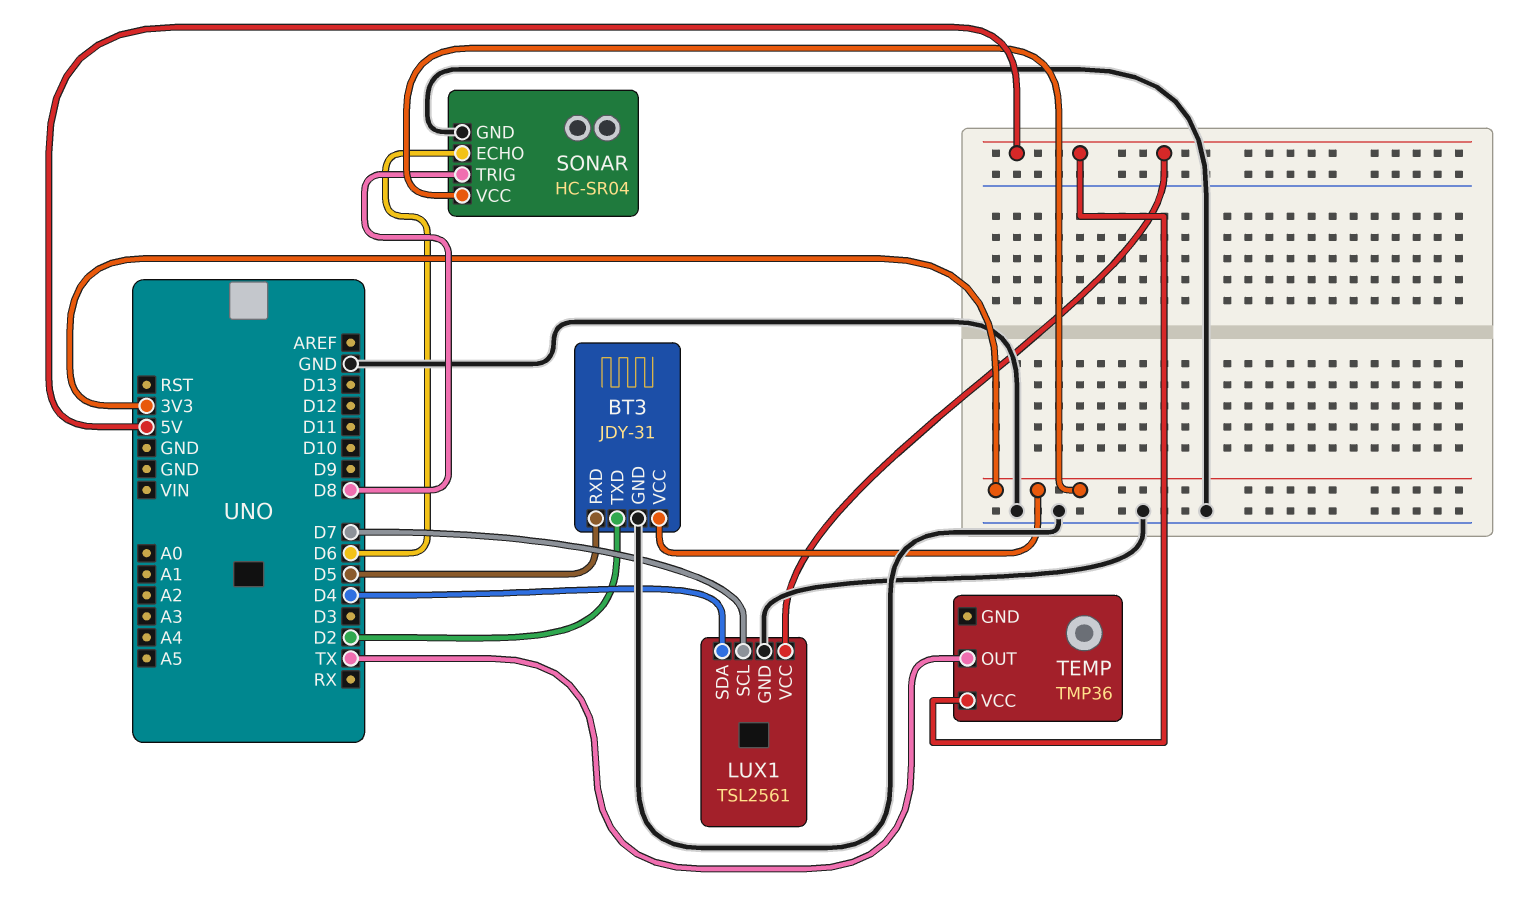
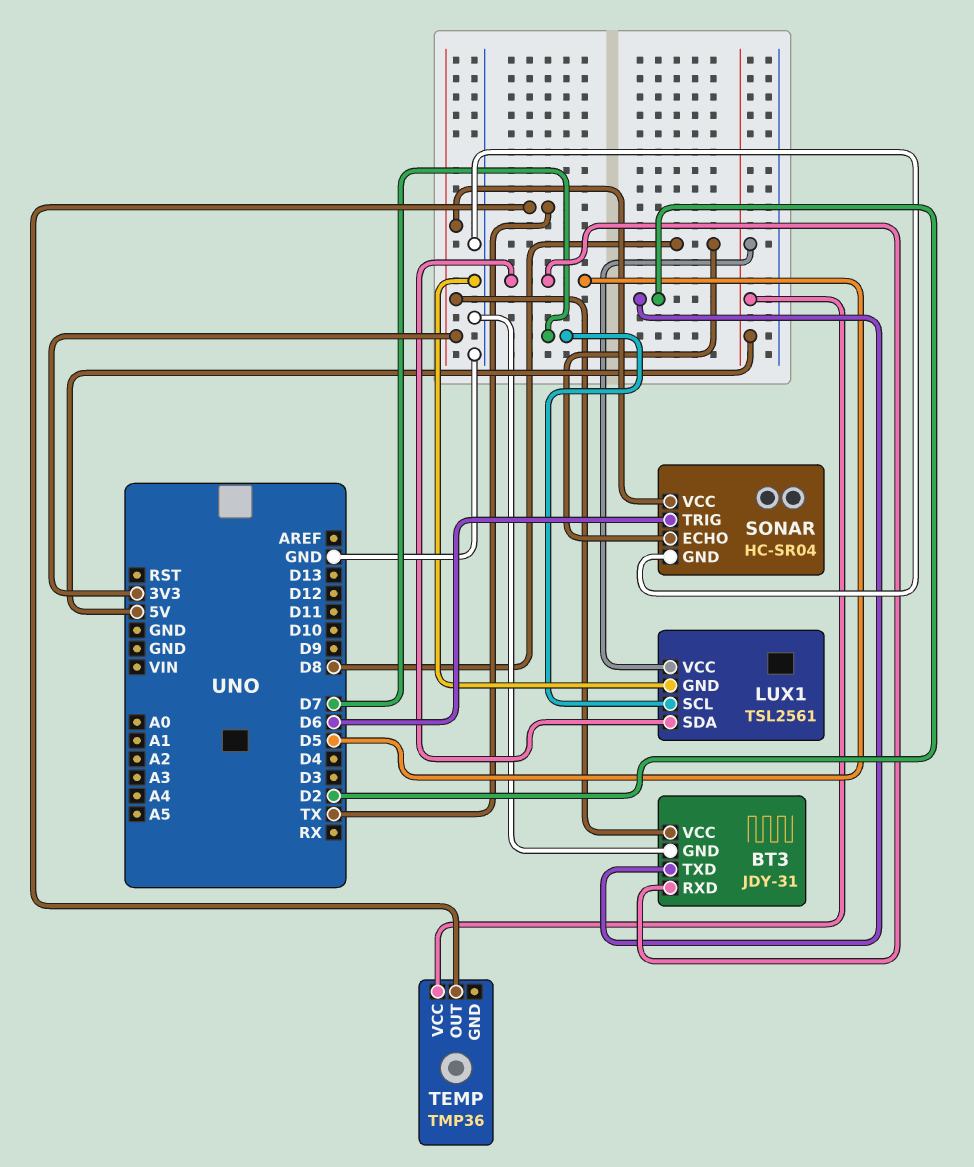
LUX1 pin SDA: D4 -> D5
SONAR pin ECHO: D6 -> D8
SONAR pin TRIG: D8 -> D6

